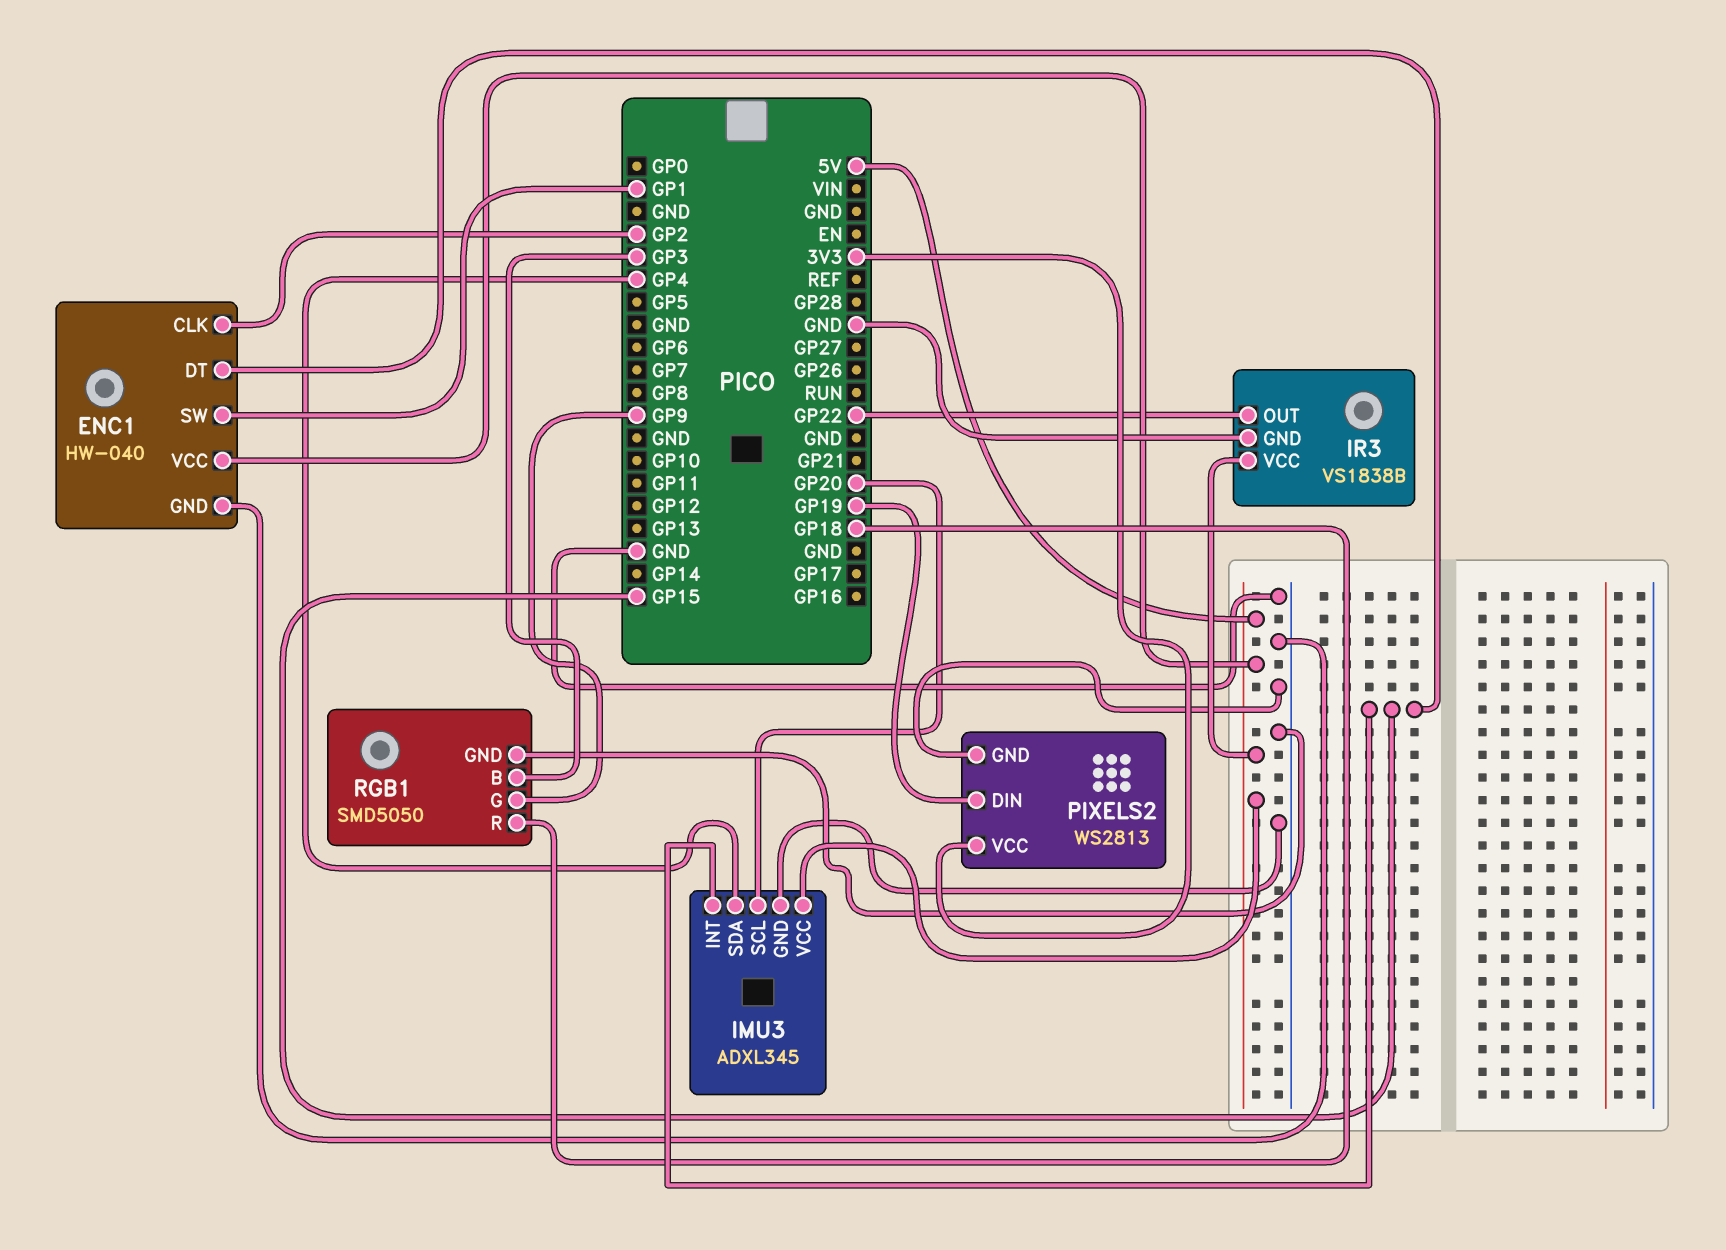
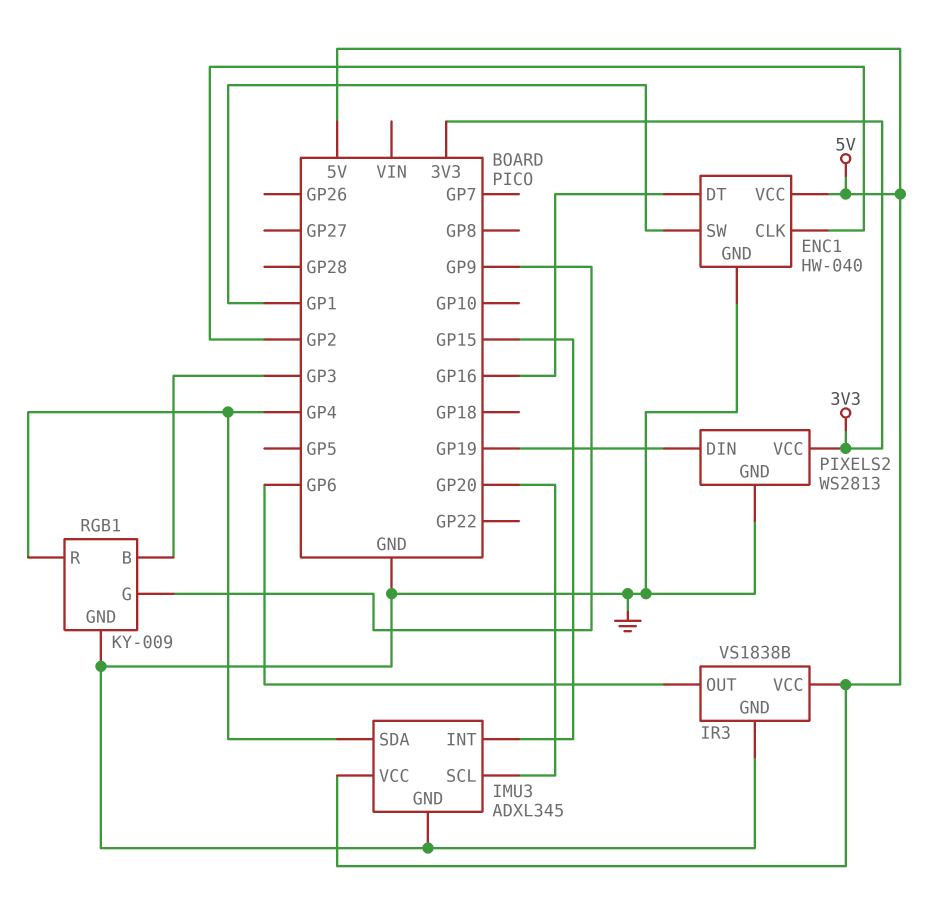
ENC1 pin DT: GP15 -> GP16
IR3 pin OUT: GP22 -> GP6
RGB1: SMD5050 -> KY-009
RGB1 pin R: GP18 -> GP4

